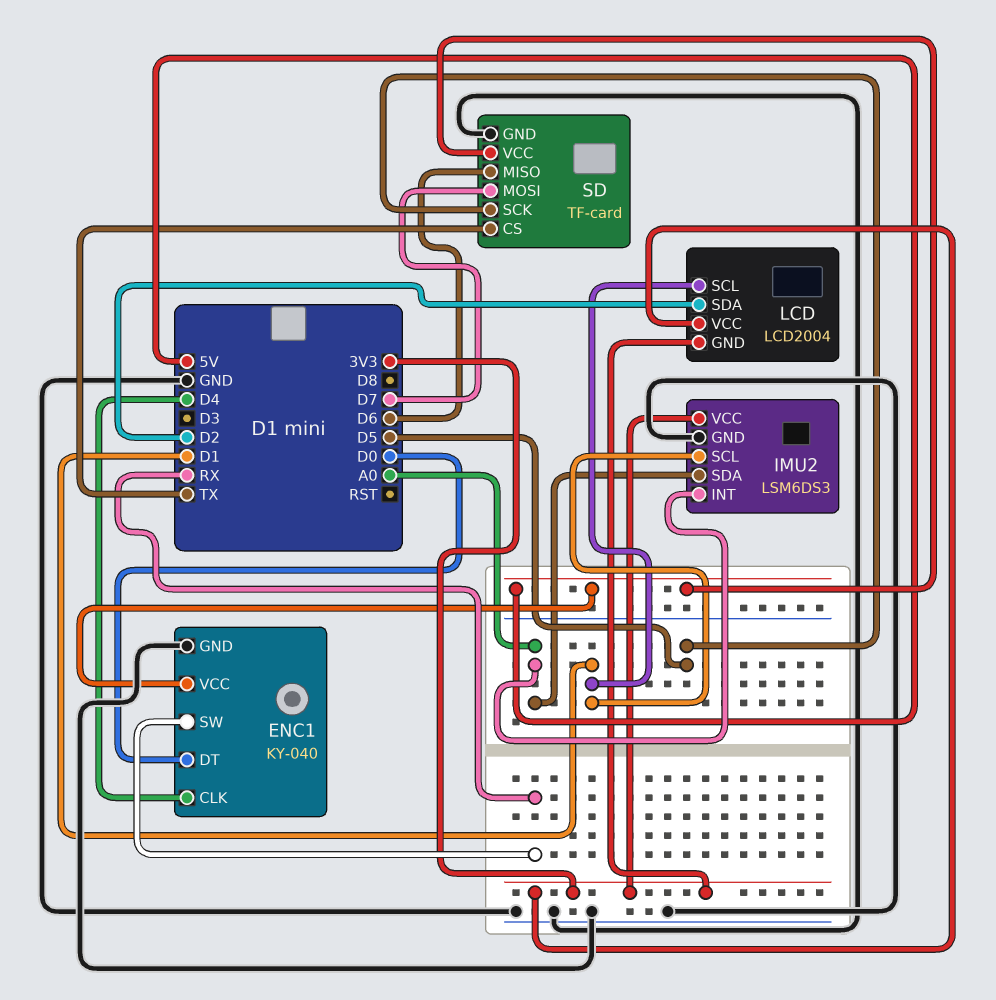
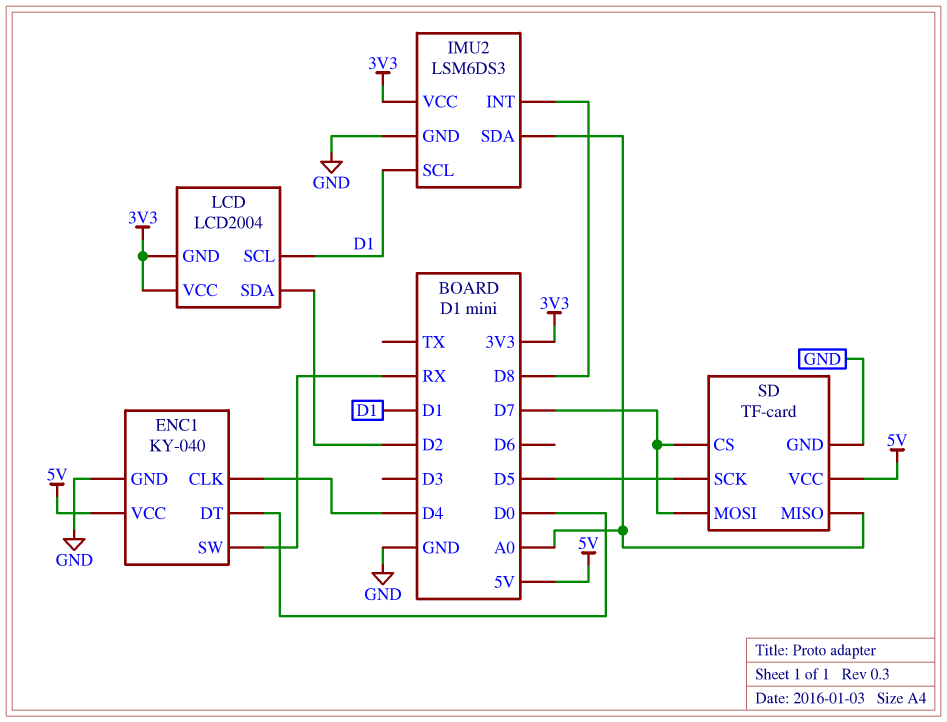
IMU2 pin INT: A0 -> D8
SD pin CS: TX -> D7
SD pin MISO: D6 -> A0

